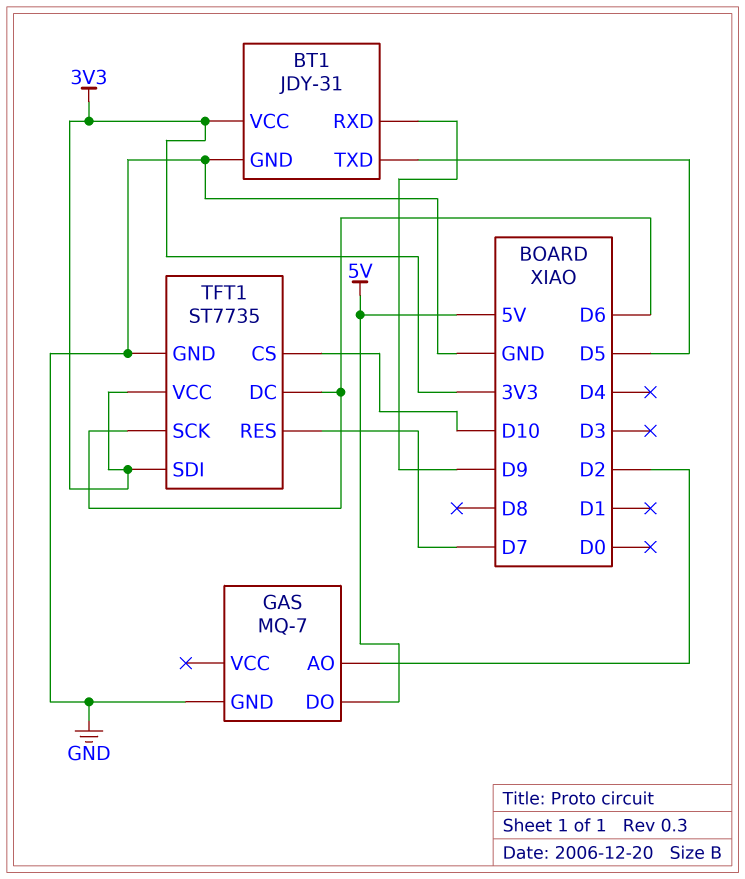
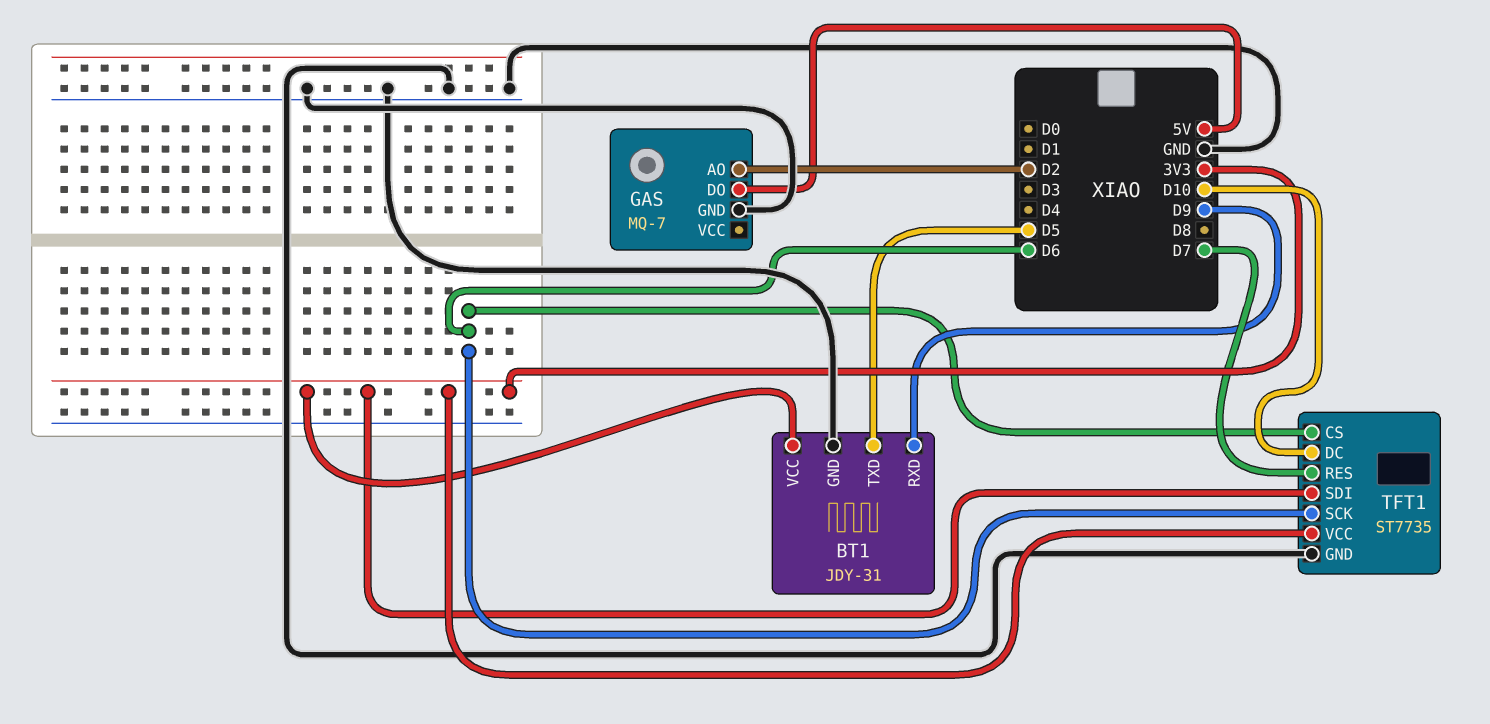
TFT1 pin CS: D10 -> D6
TFT1 pin DC: D6 -> D10

